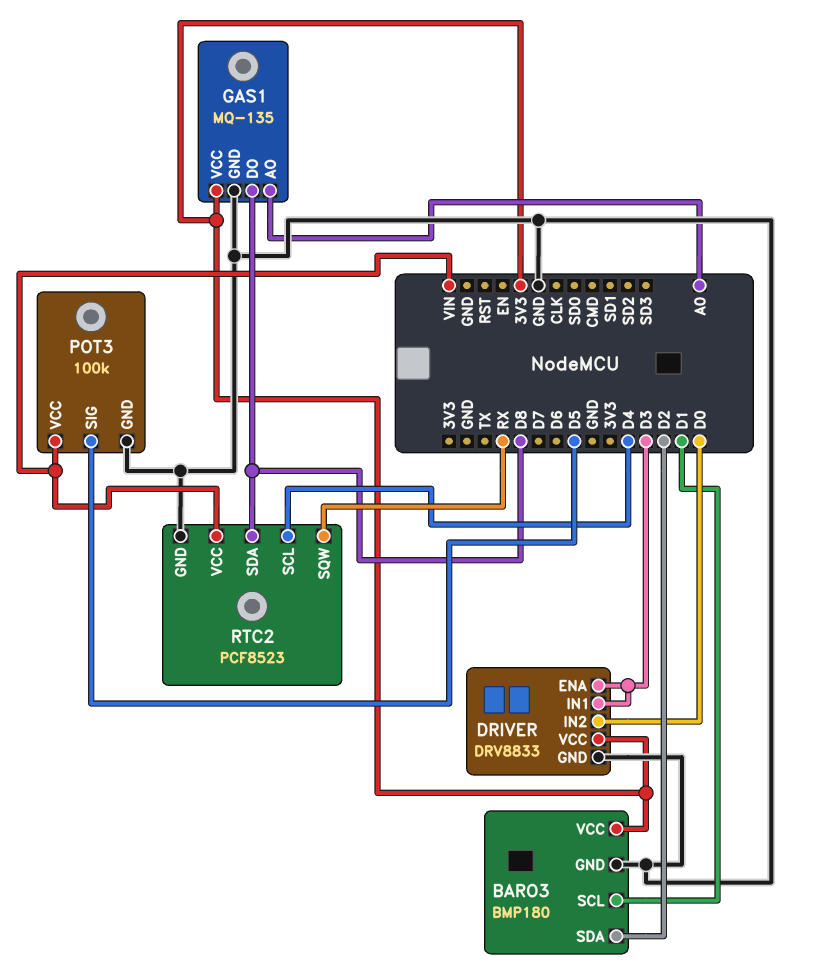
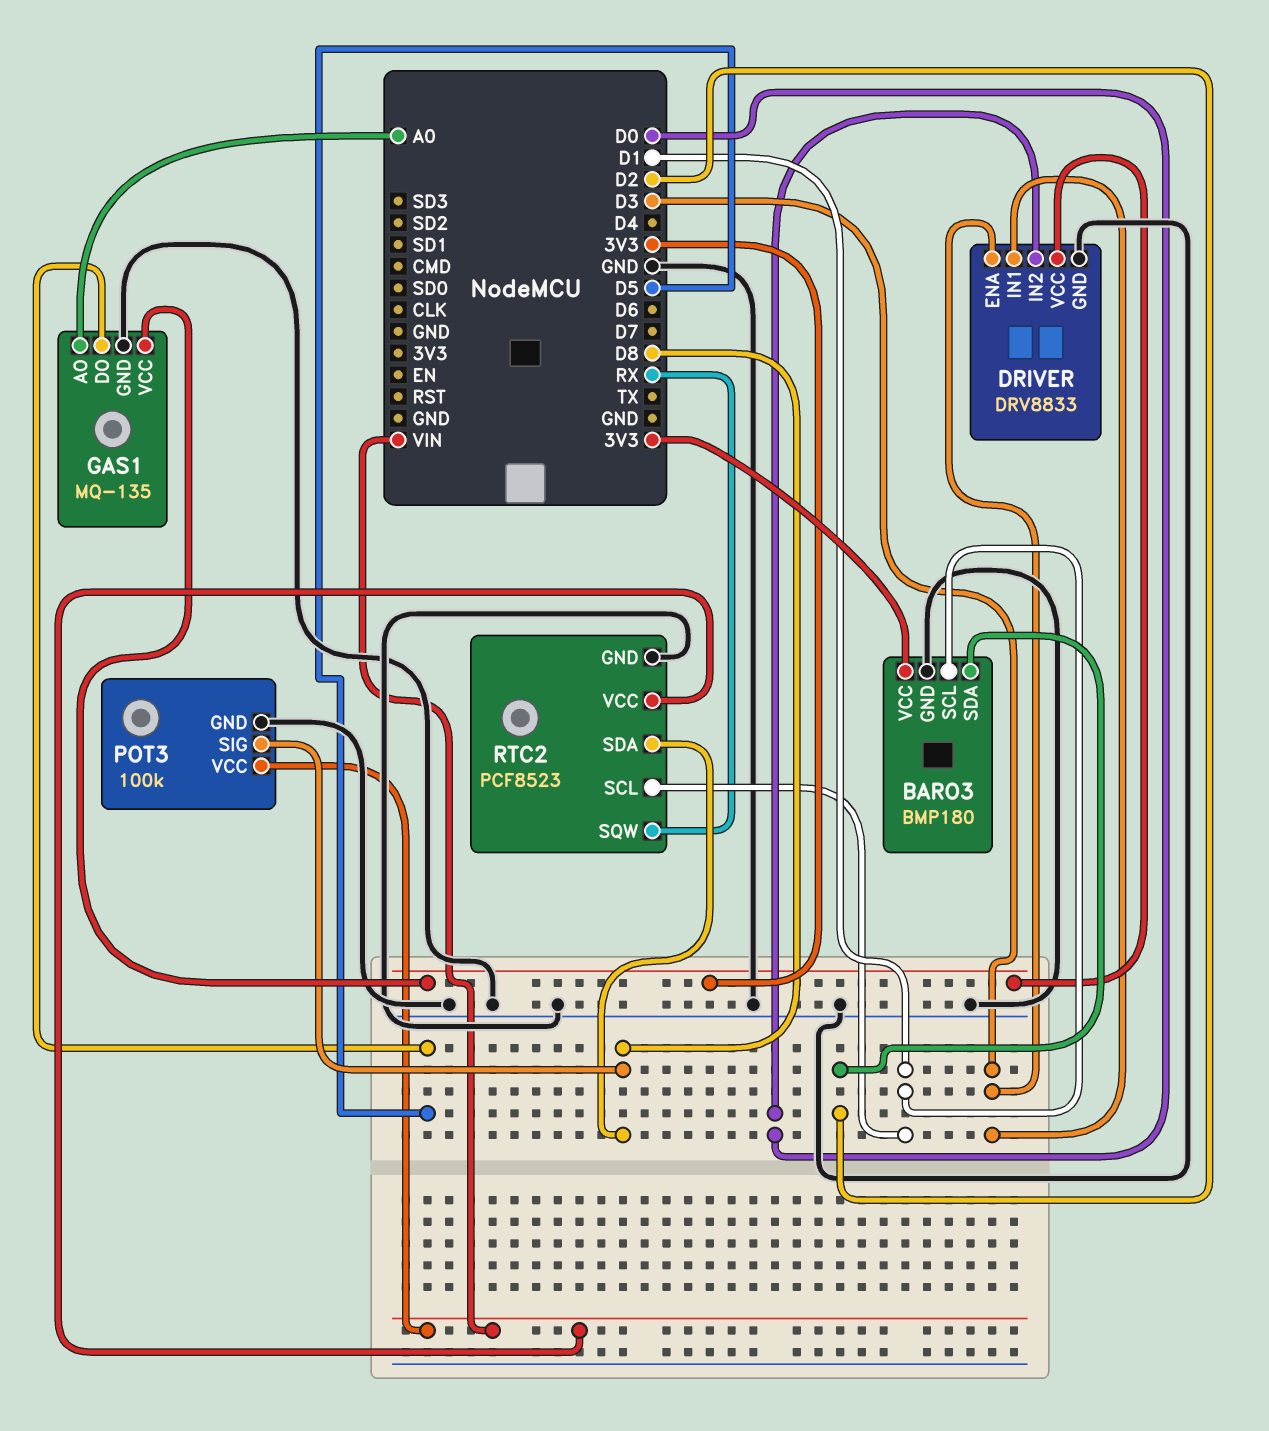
GAS1 pin DO: D8 -> D5
POT3 pin SIG: D5 -> D8
RTC2 pin SCL: D4 -> D1

